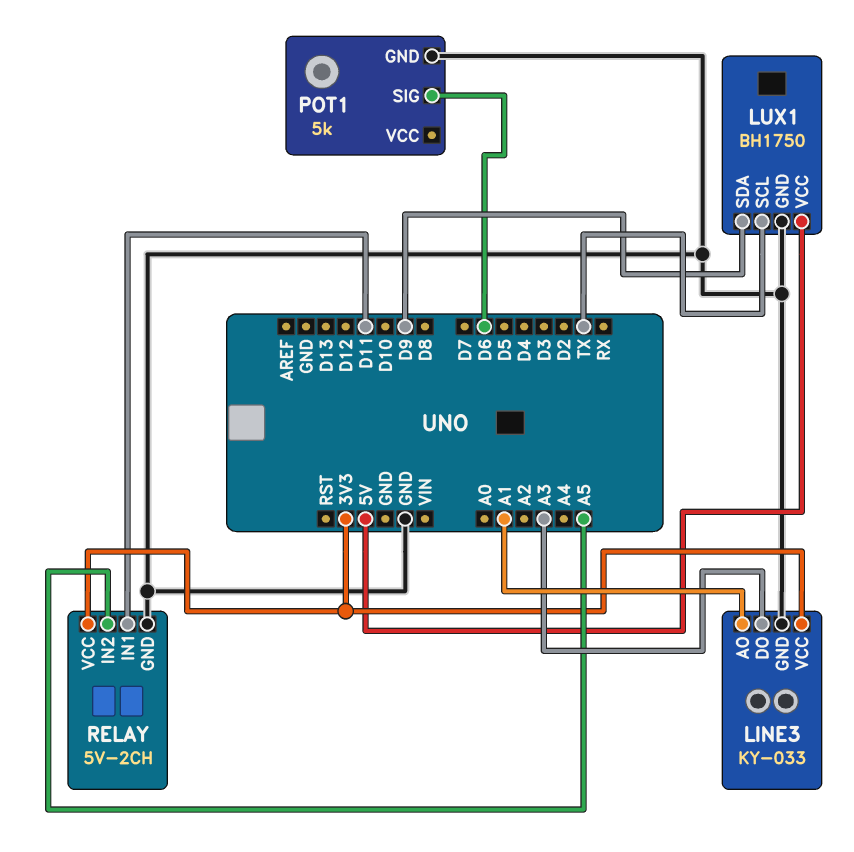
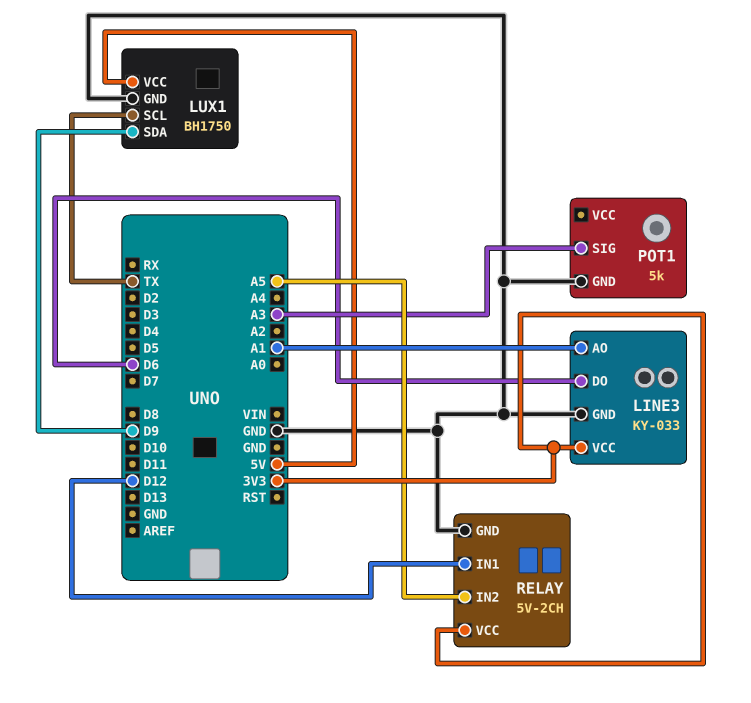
LINE3 pin DO: A3 -> D6
POT1 pin SIG: D6 -> A3
RELAY pin IN1: D11 -> D12

